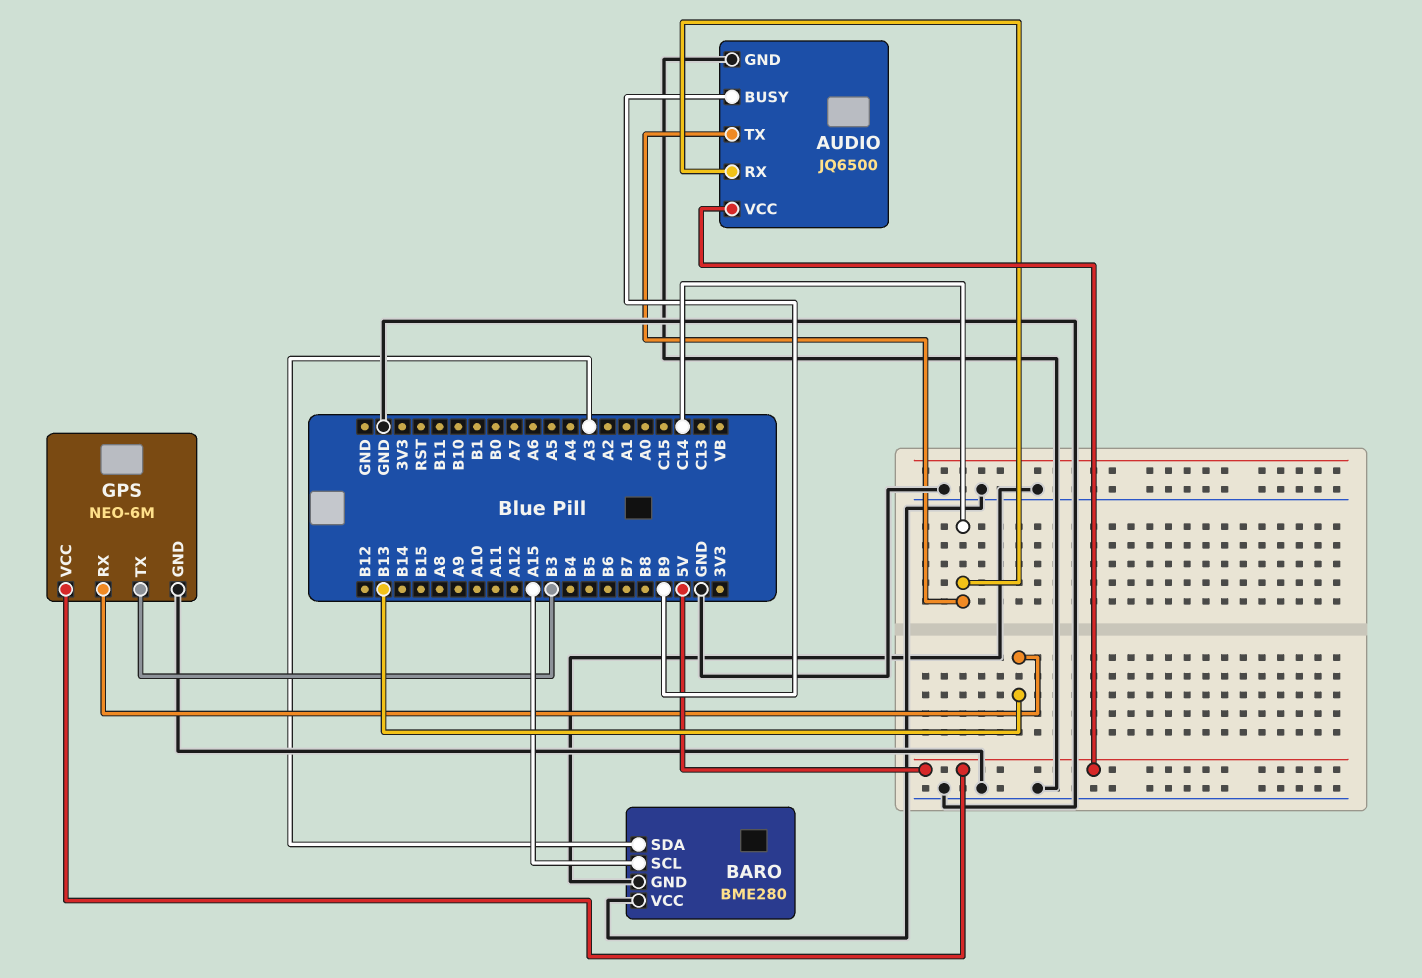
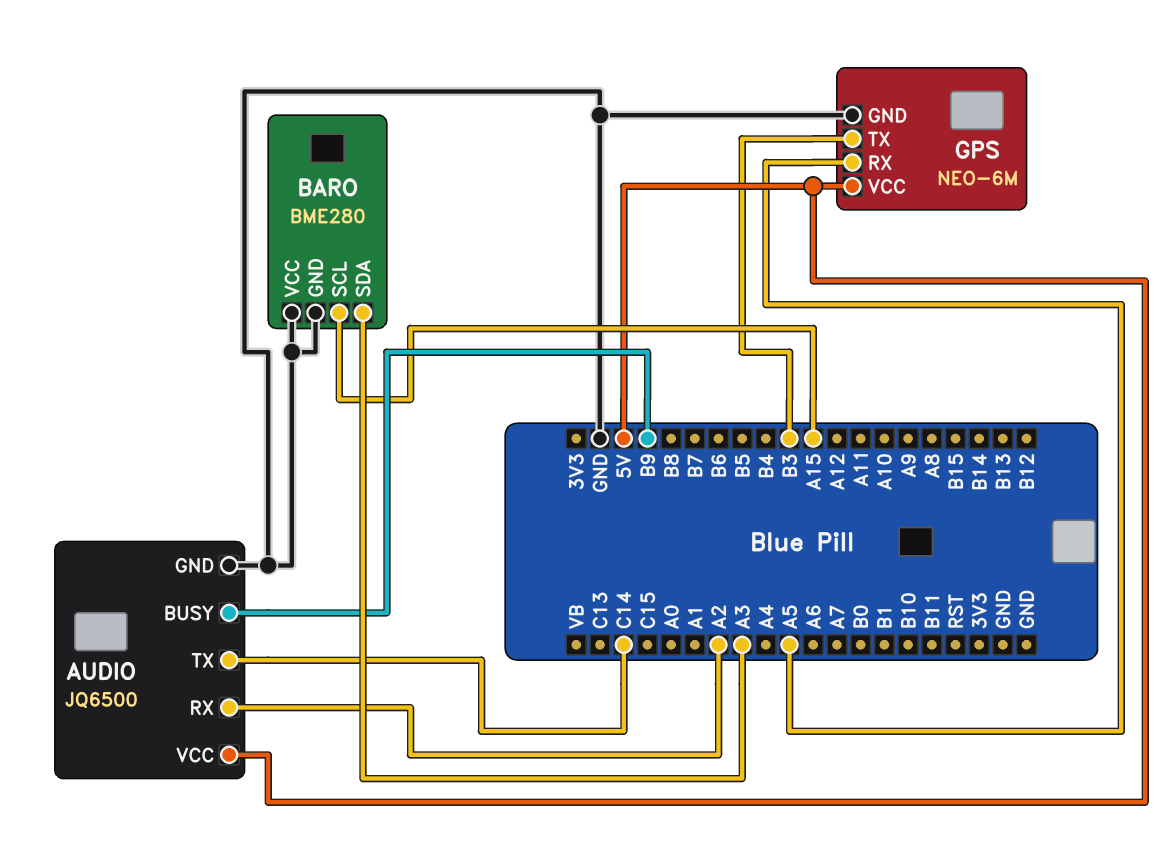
AUDIO pin RX: C14 -> A2
GPS pin RX: B13 -> A5

